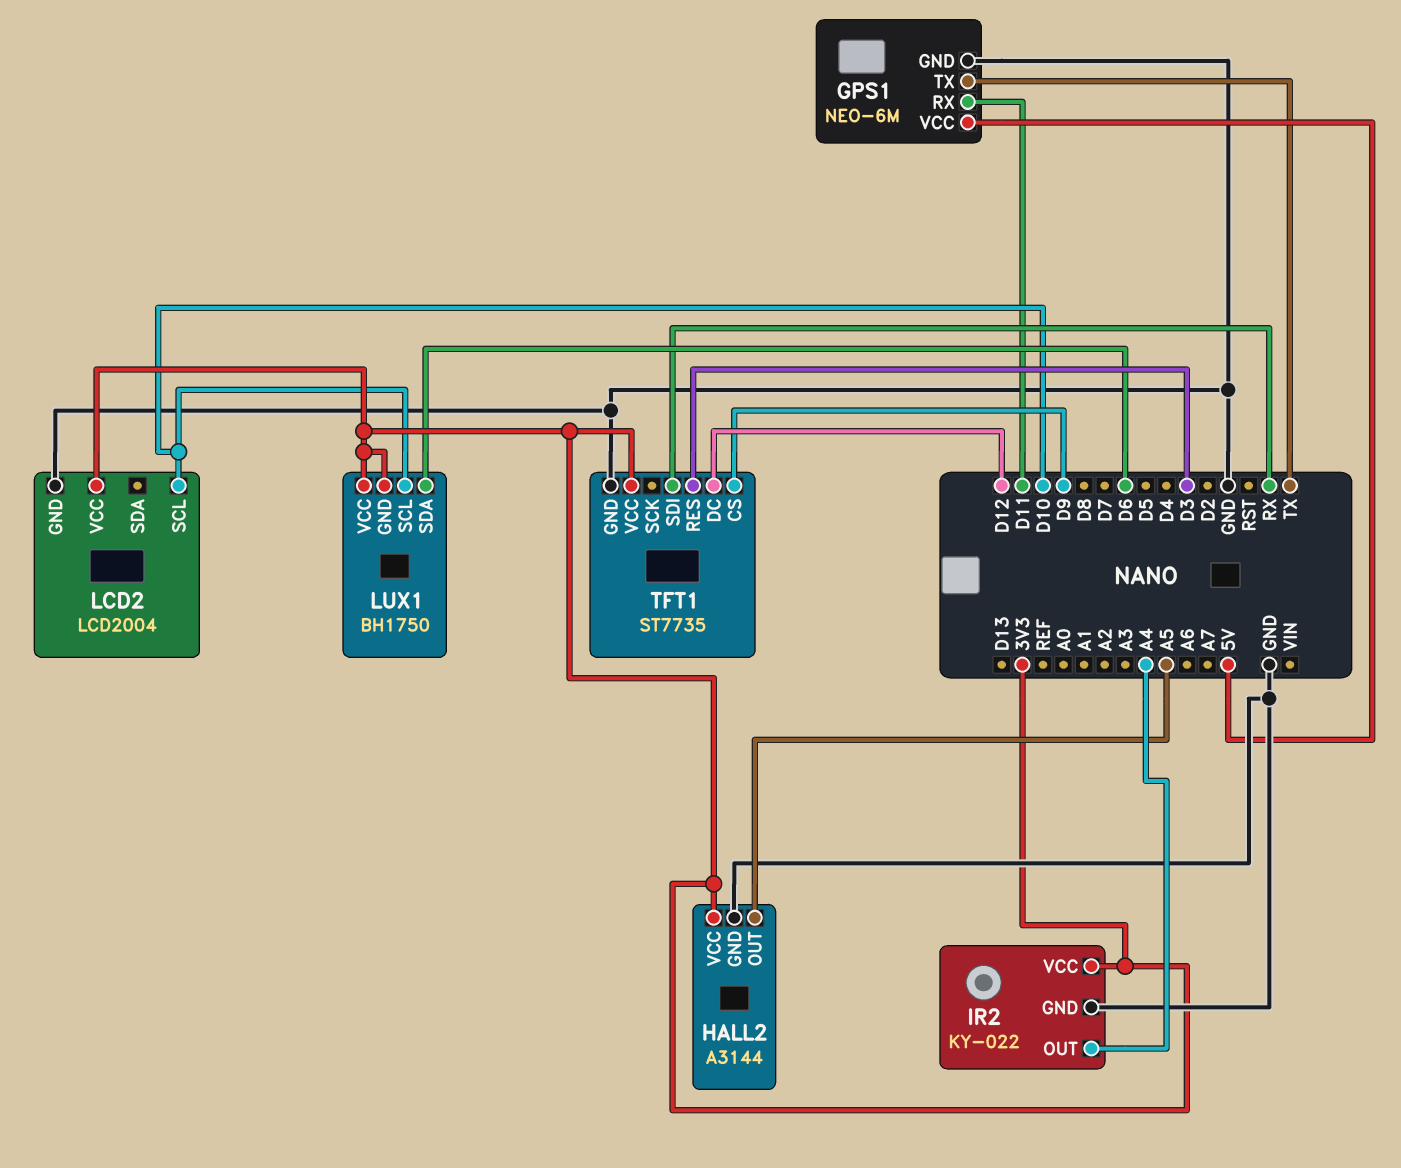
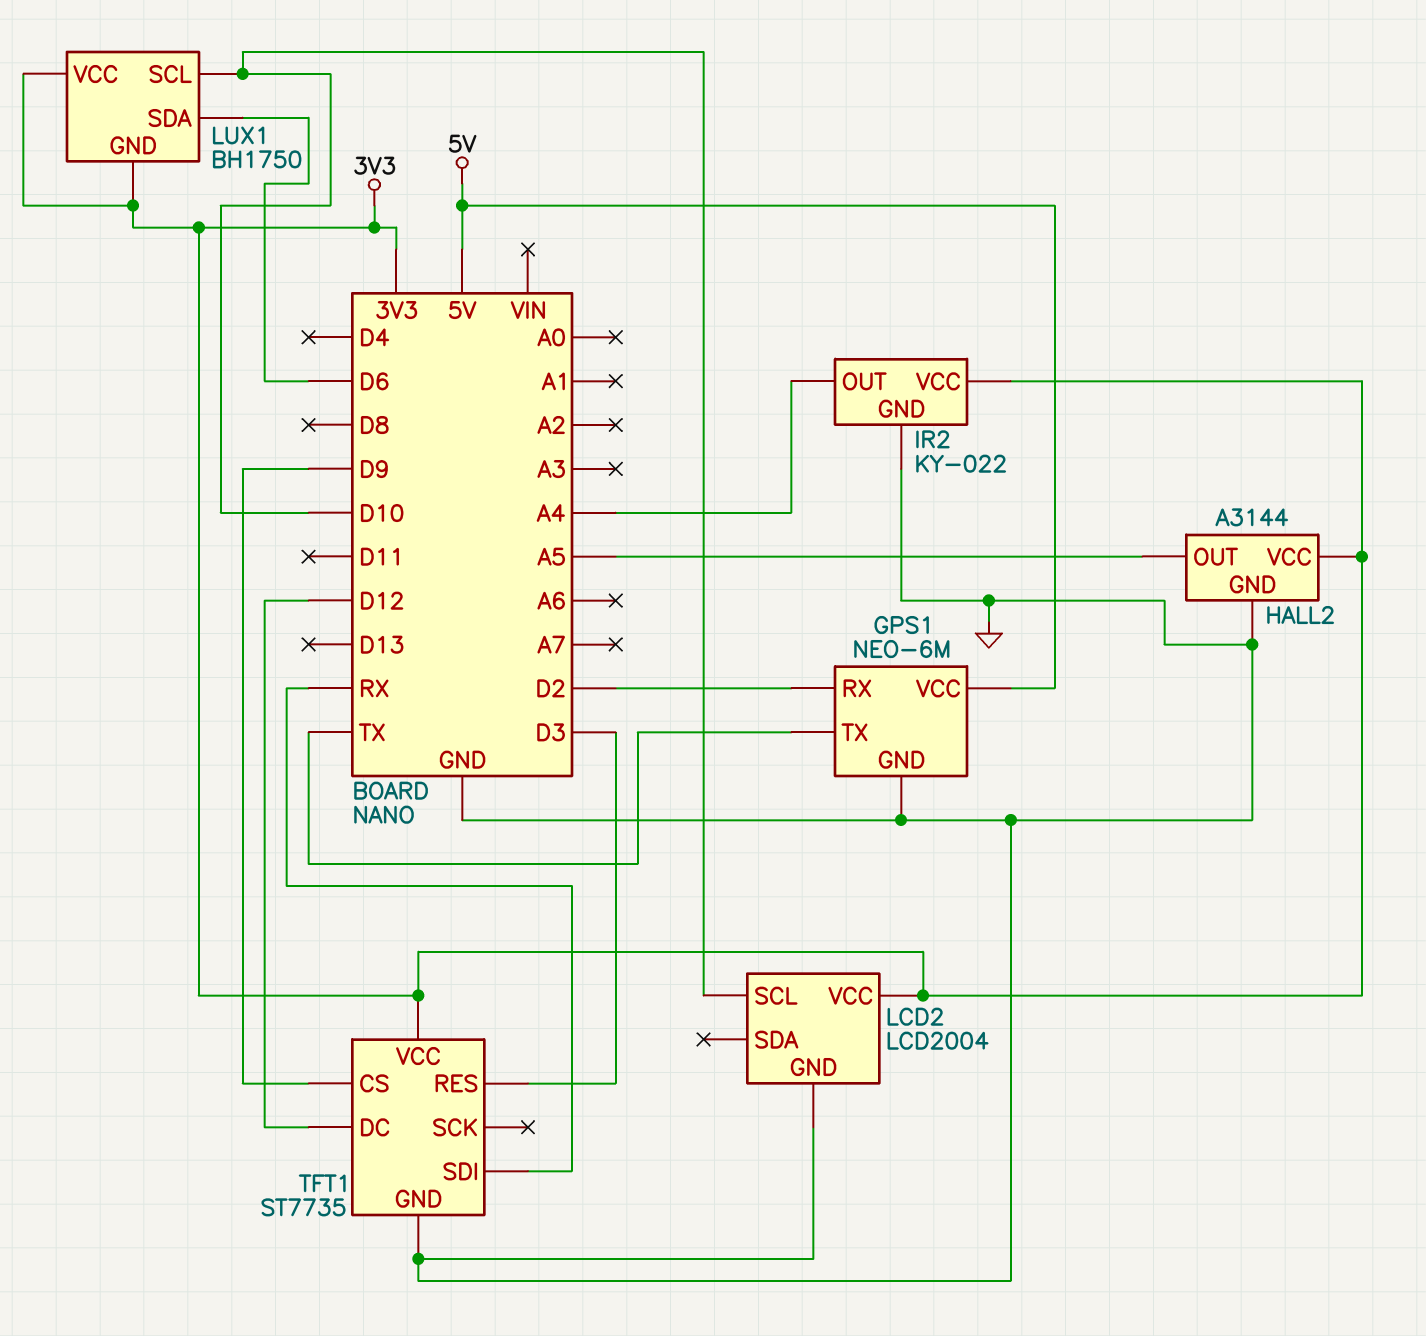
GPS1 pin RX: D11 -> D2

